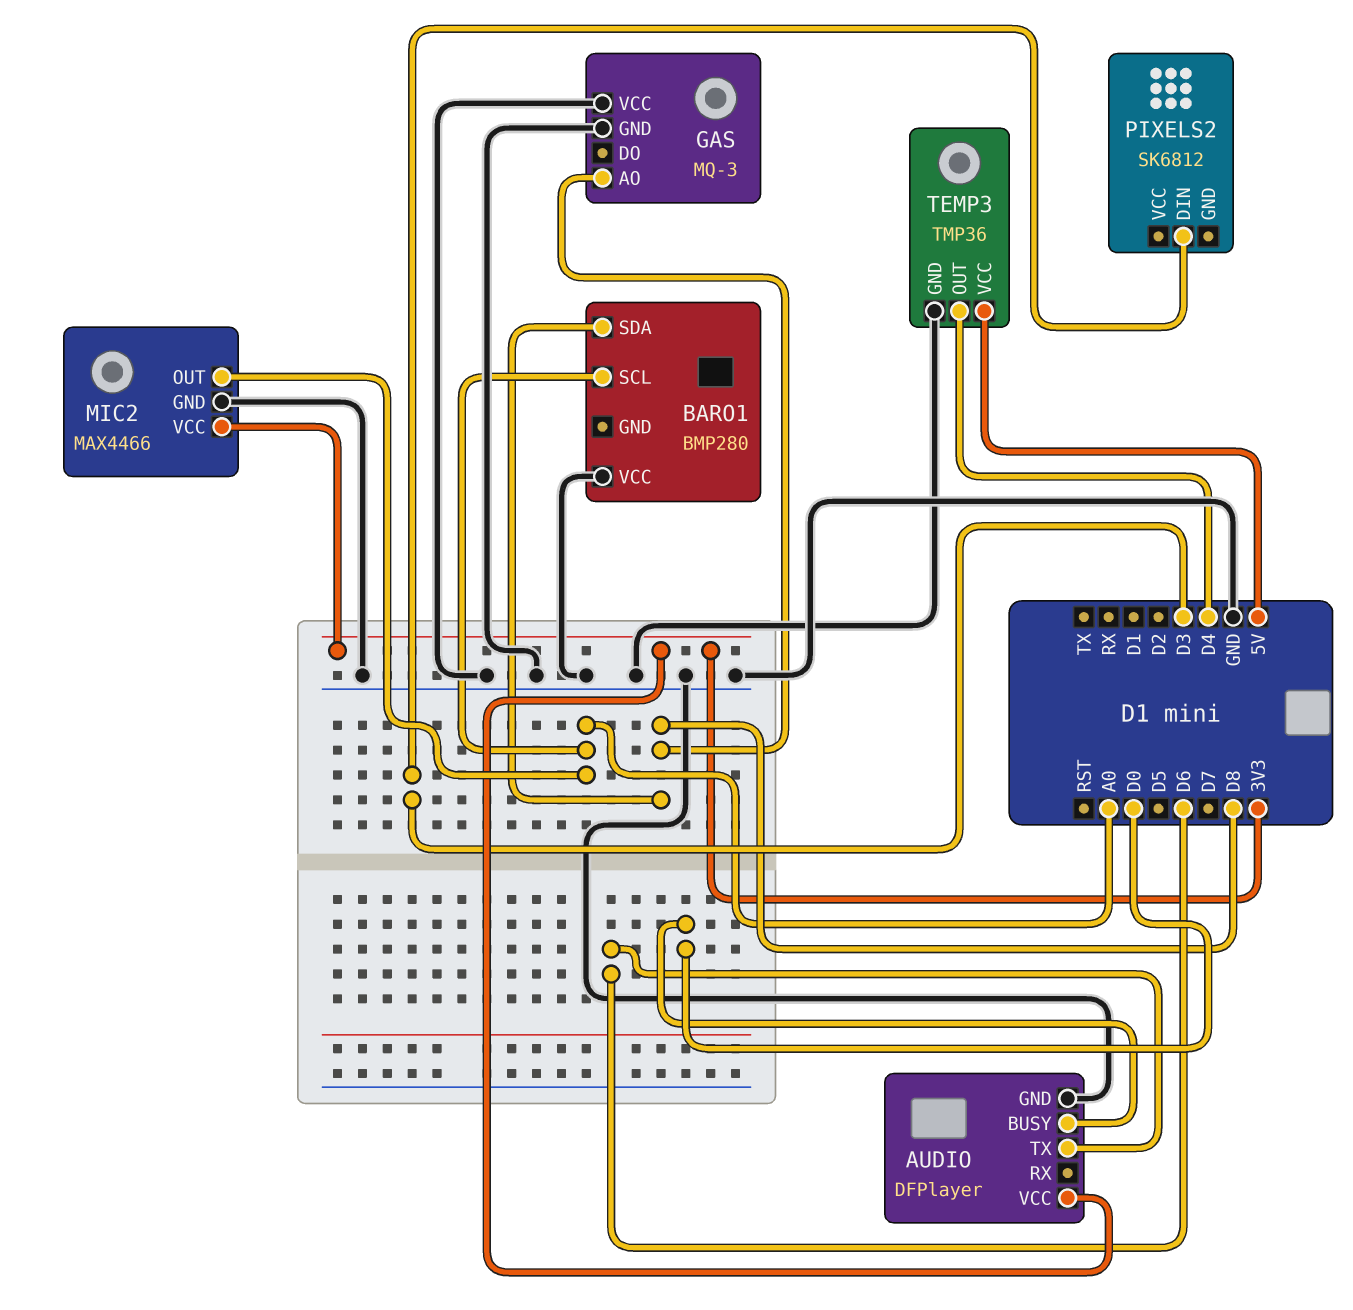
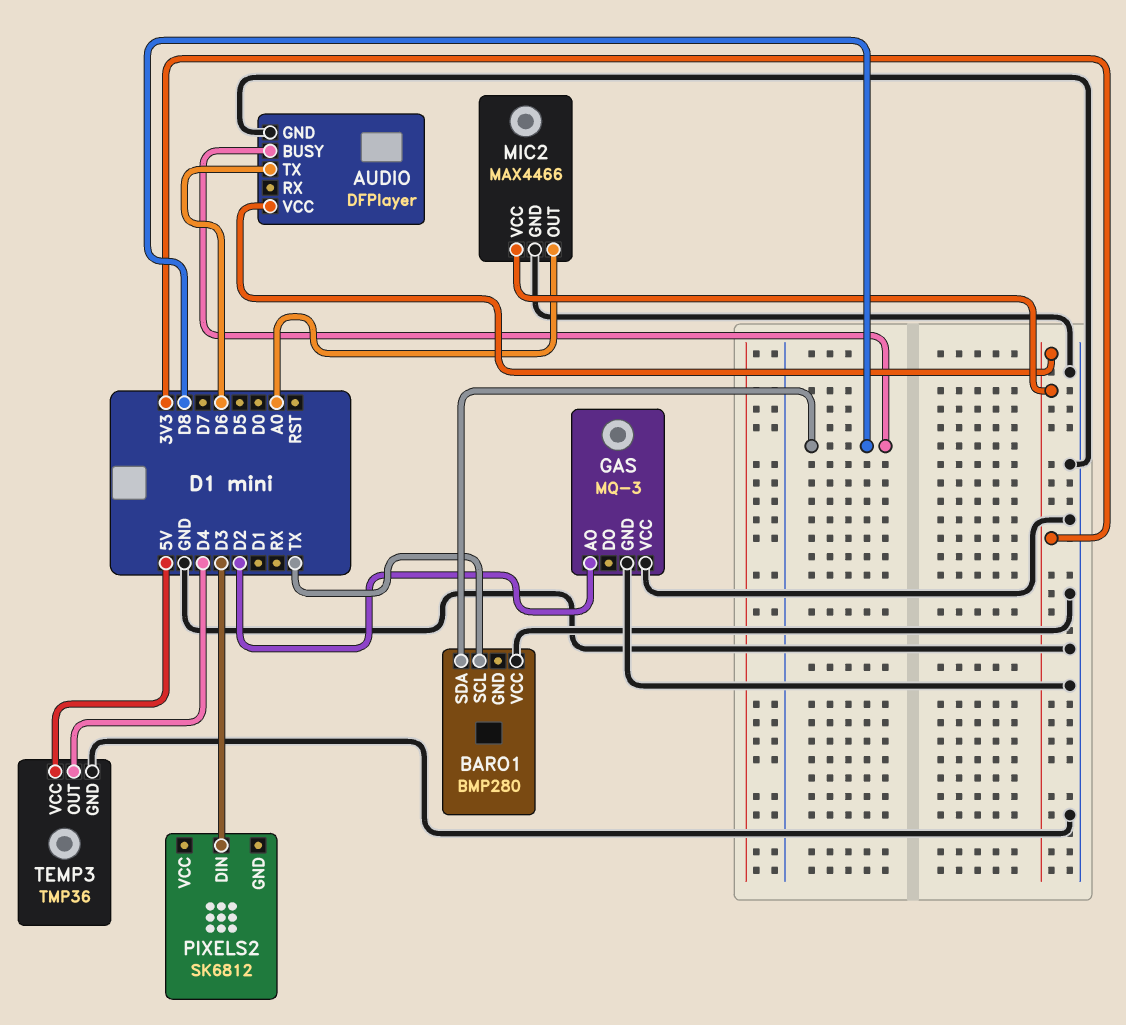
AUDIO pin BUSY: D0 -> D8
BARO1 pin SCL: A0 -> TX
GAS pin AO: D8 -> D2

